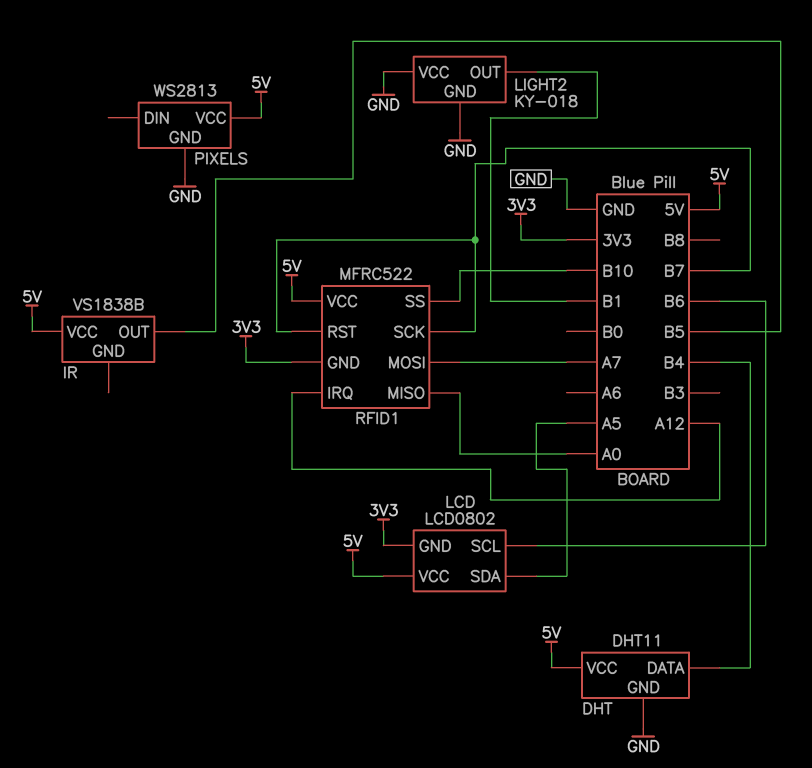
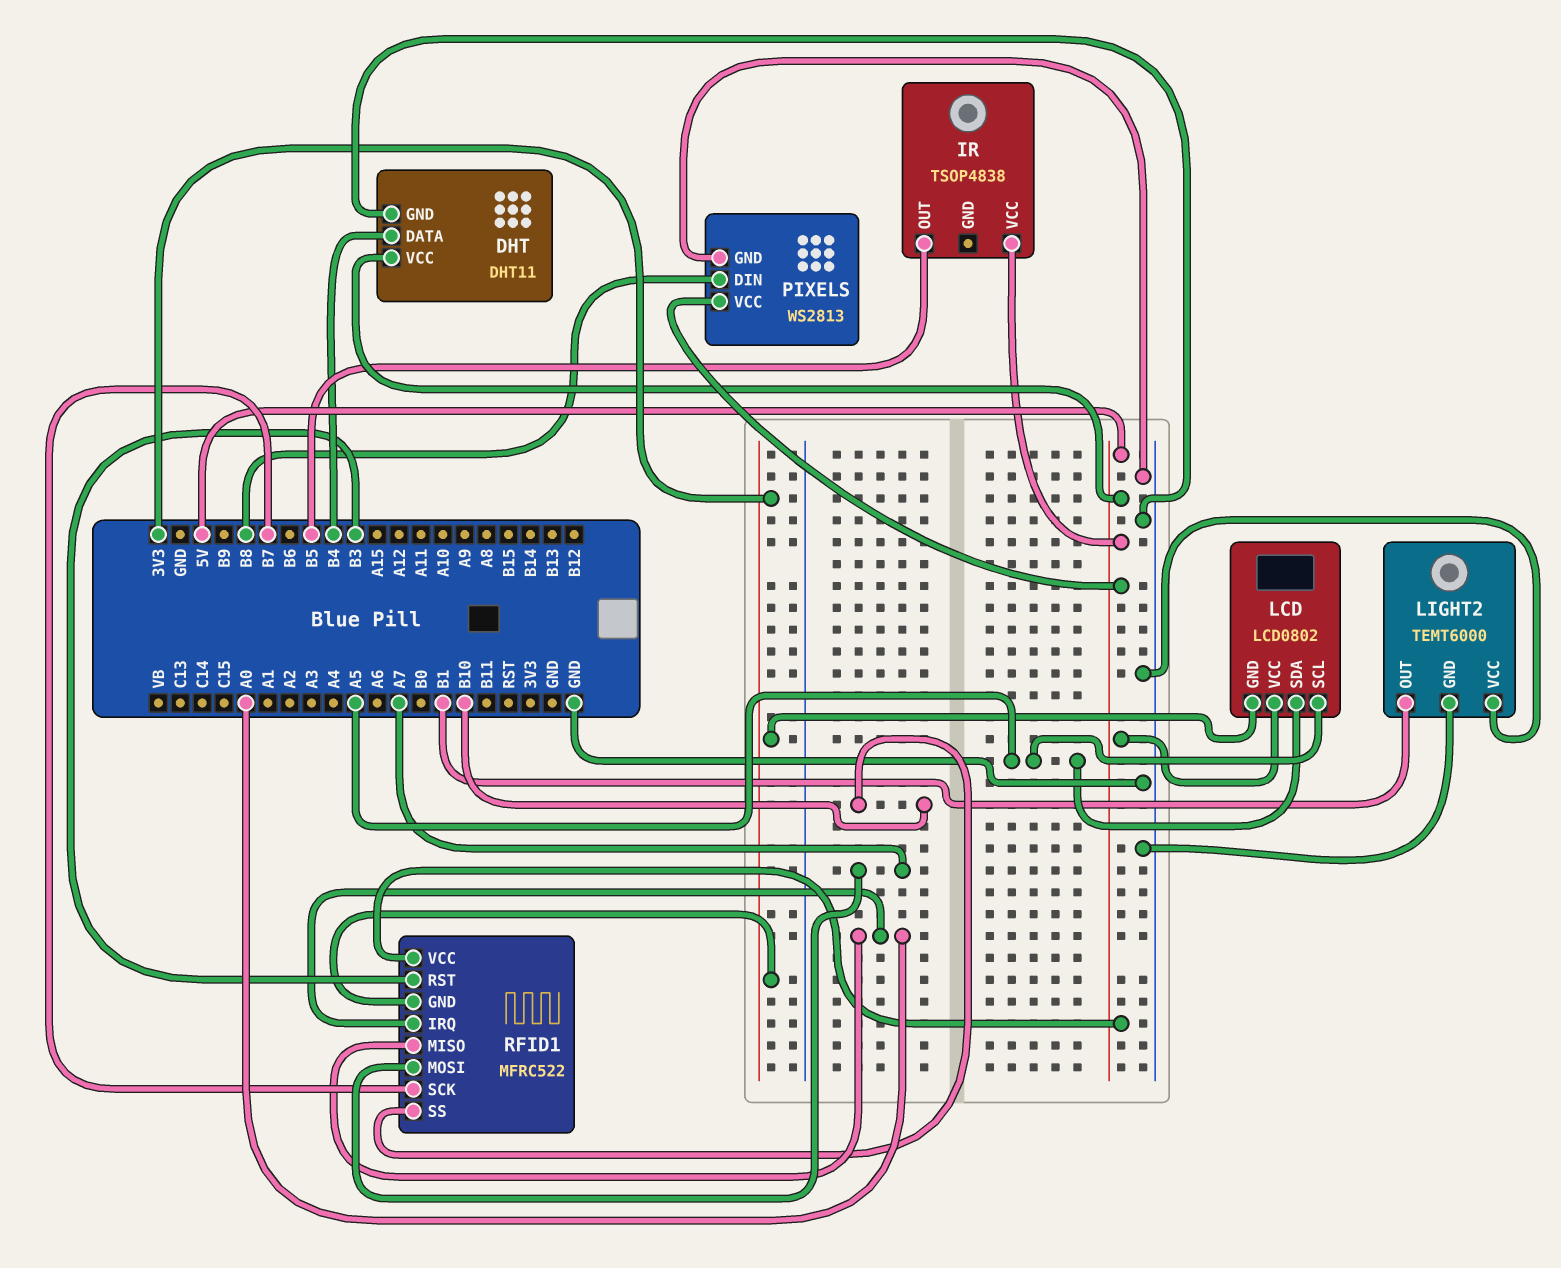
IR: VS1838B -> TSOP4838
LCD pin SCL: B6 -> A5
LIGHT2: KY-018 -> TEMT6000
PIXELS pin DIN: none -> B8
RFID1 pin IRQ: A12 -> A0
RFID1 pin RST: B7 -> B3

